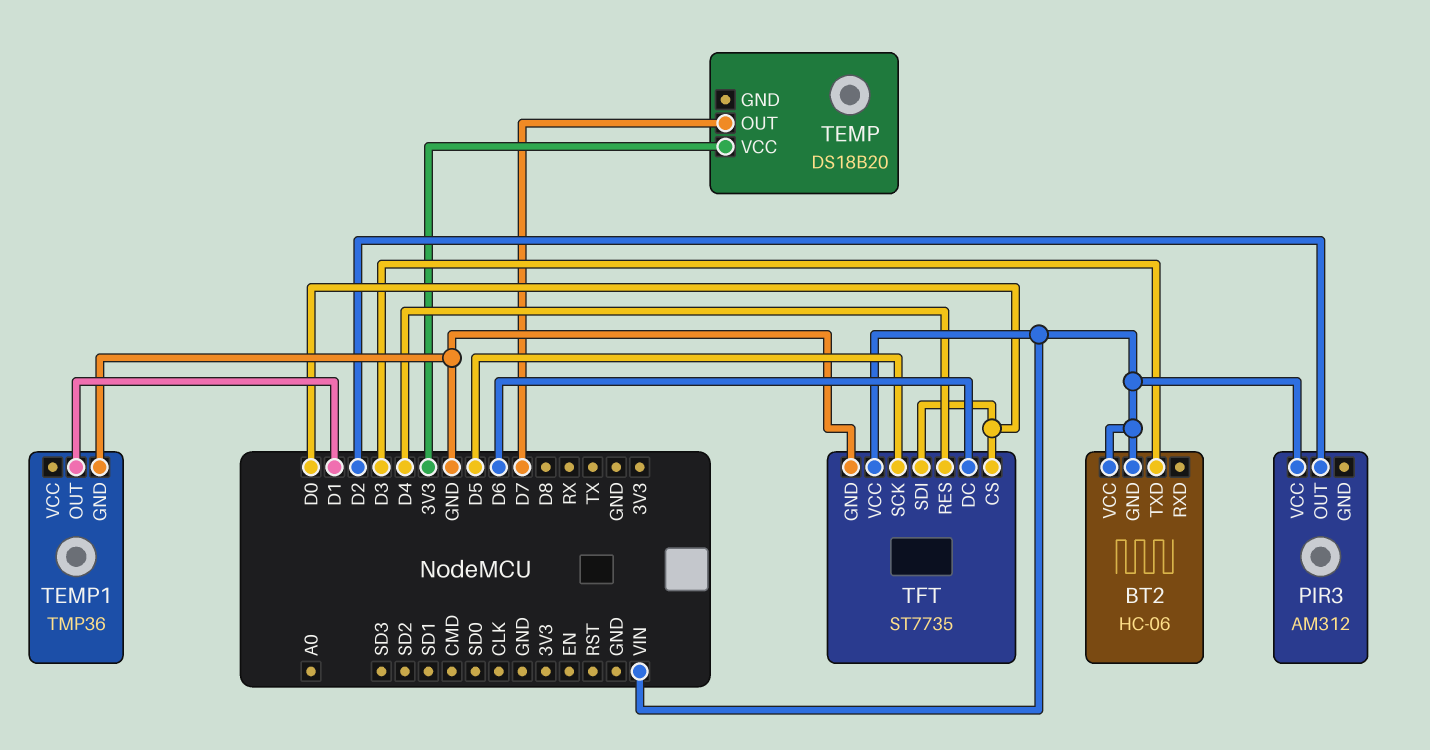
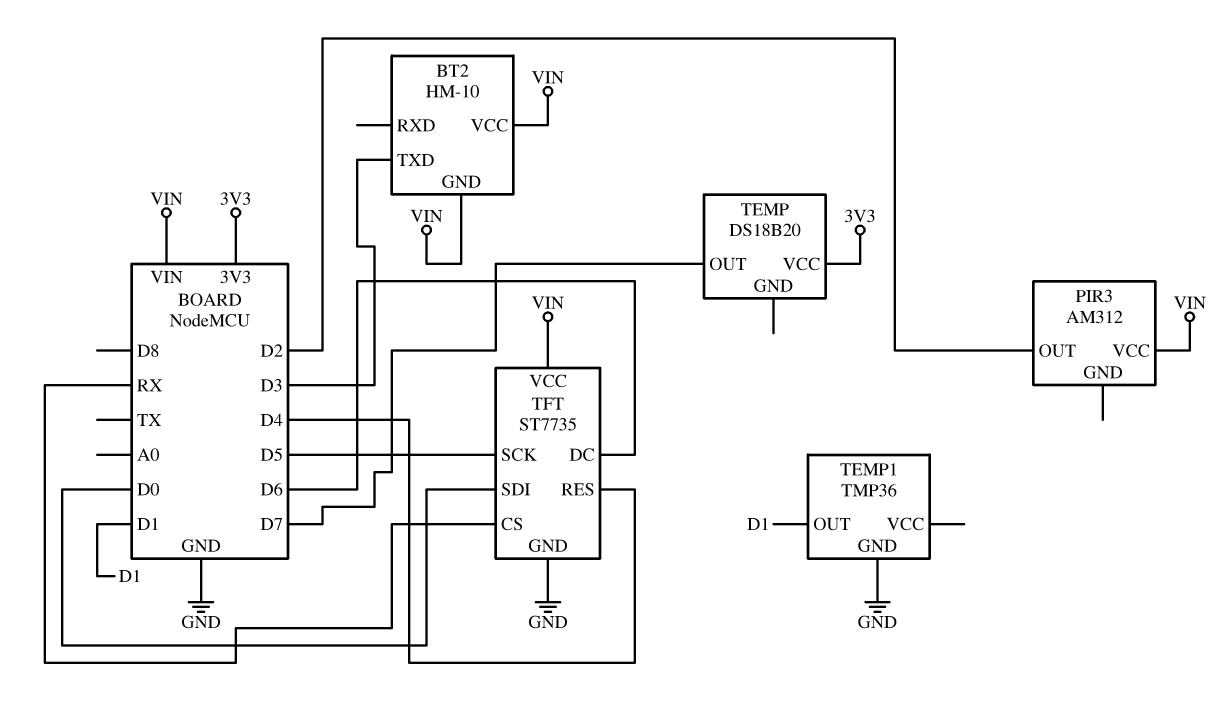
BT2: HC-06 -> HM-10
TFT pin CS: D0 -> RX

